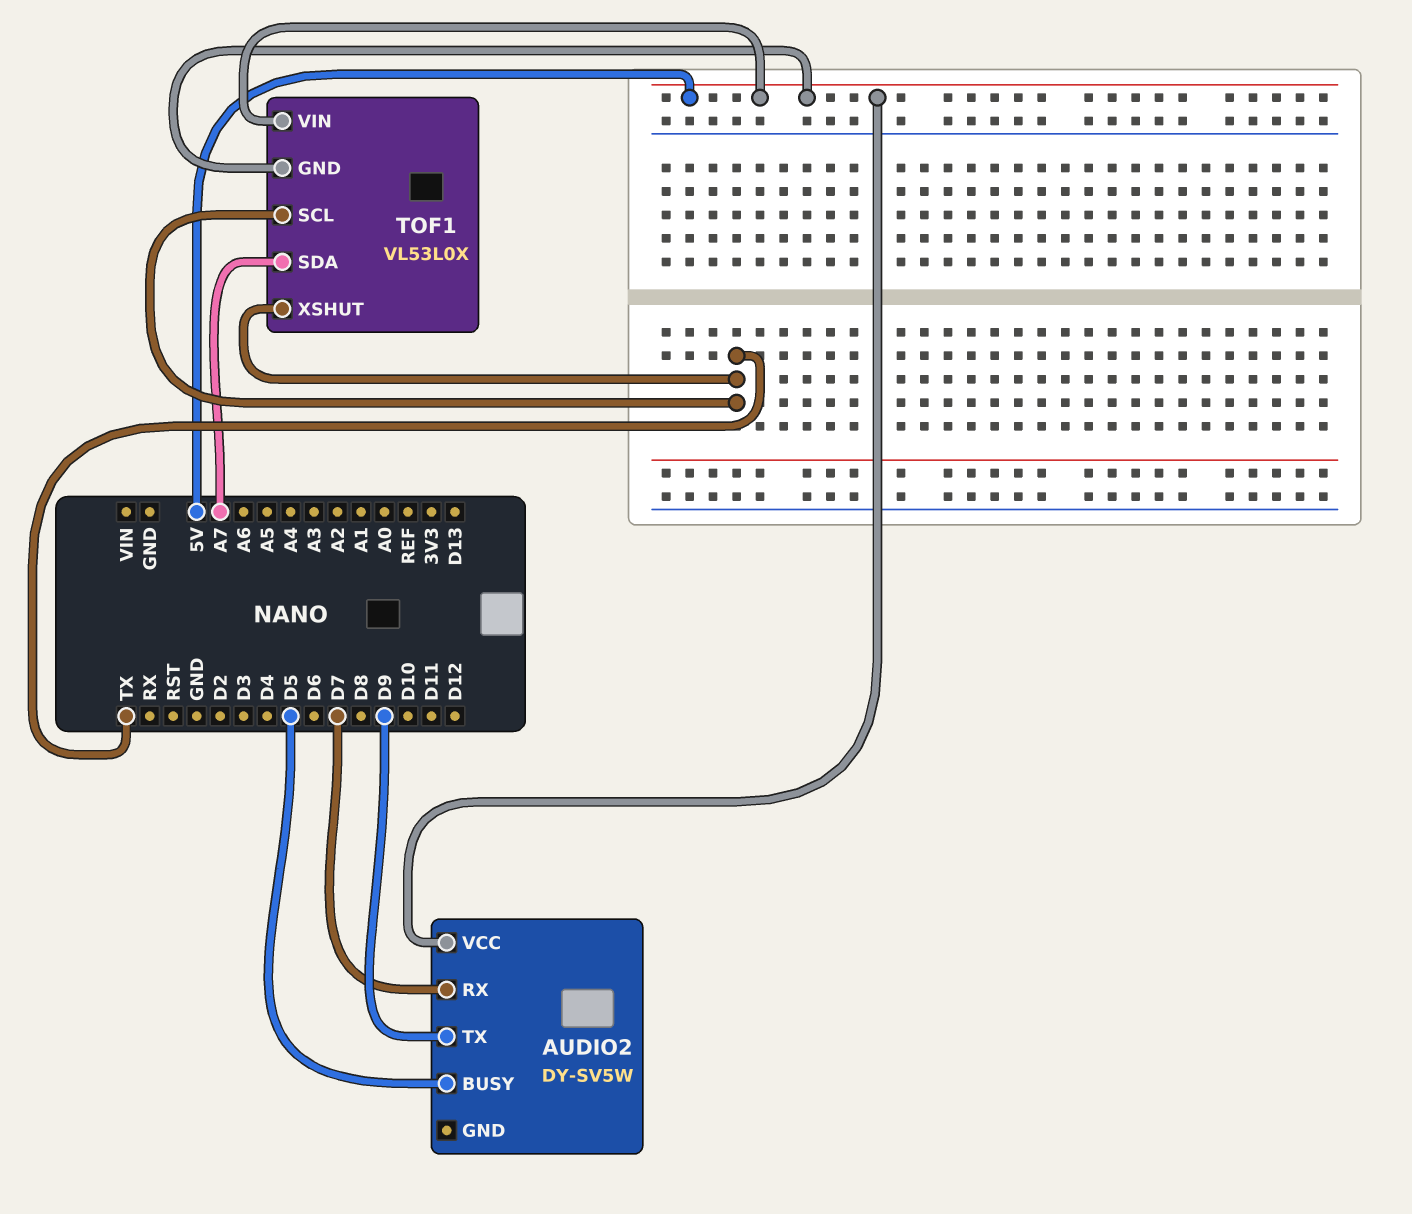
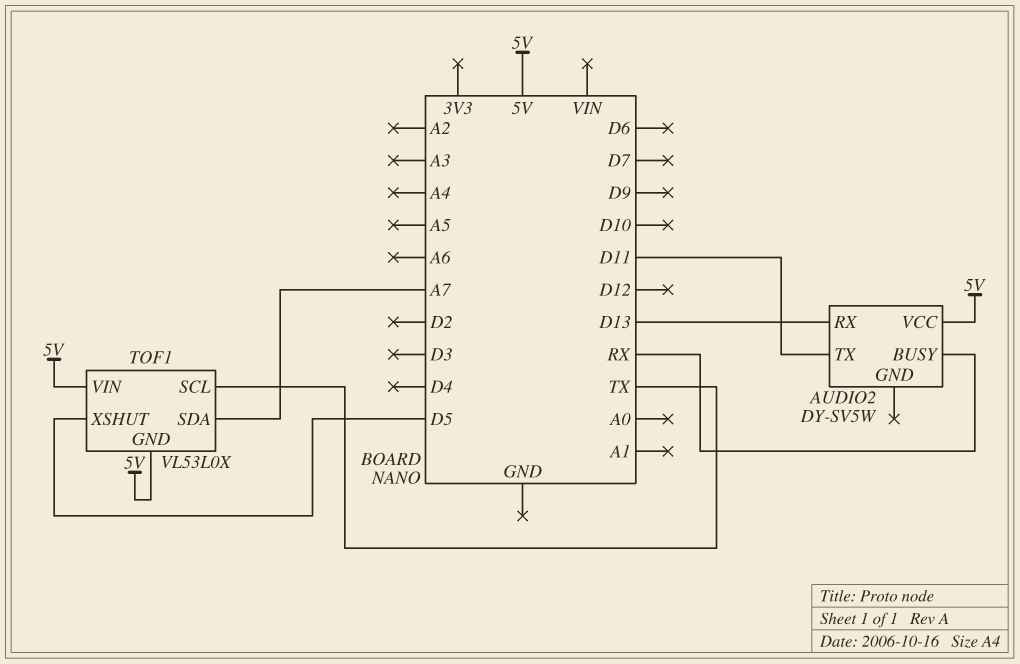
AUDIO2 pin BUSY: D5 -> RX
AUDIO2 pin RX: D7 -> D13
AUDIO2 pin TX: D9 -> D11
TOF1 pin XSHUT: TX -> D5

